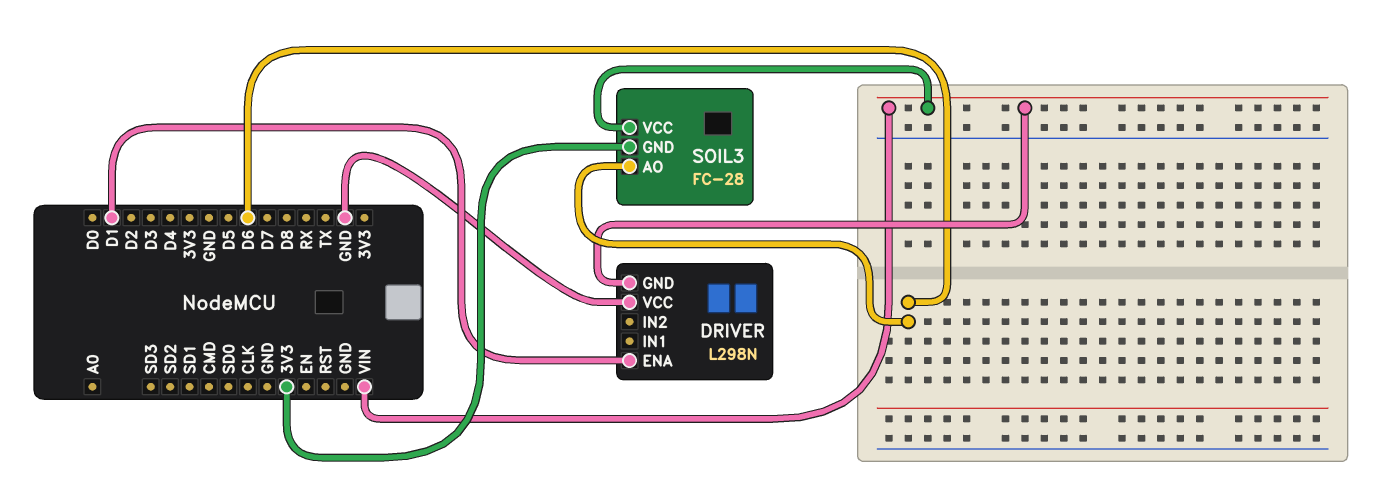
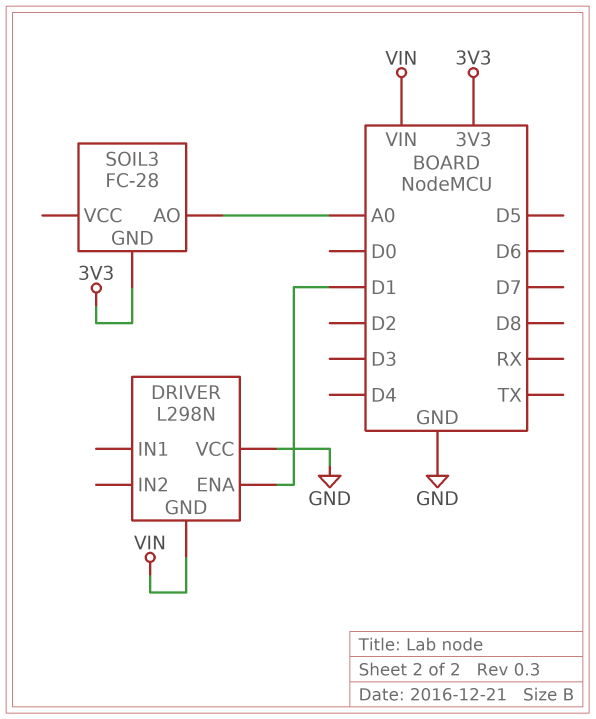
SOIL3 pin AO: D6 -> A0
SOIL3 pin VCC: VIN -> none

